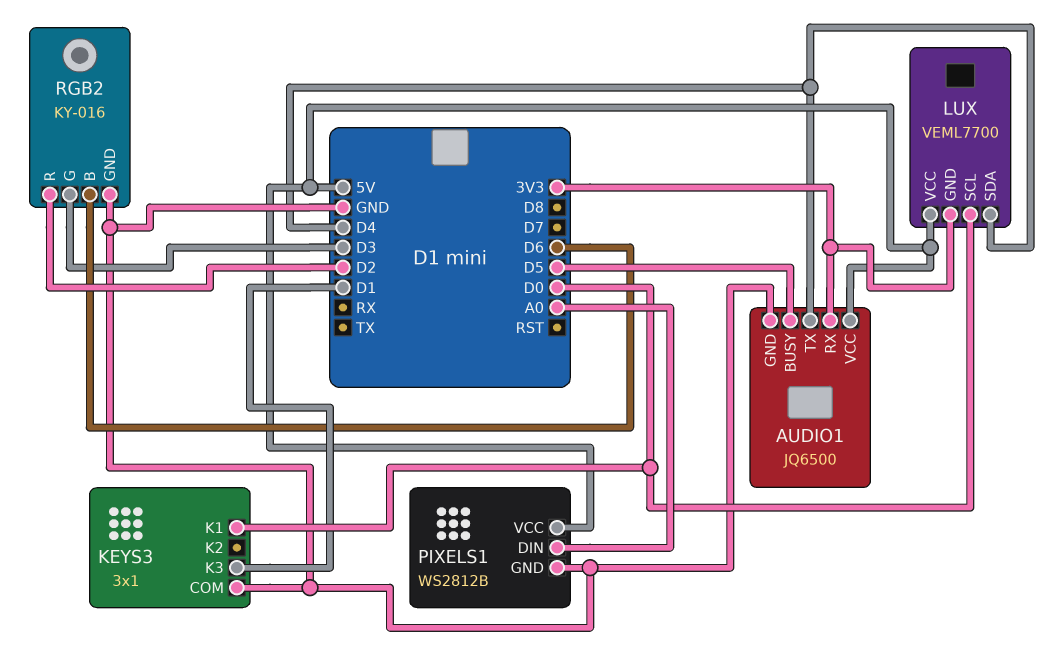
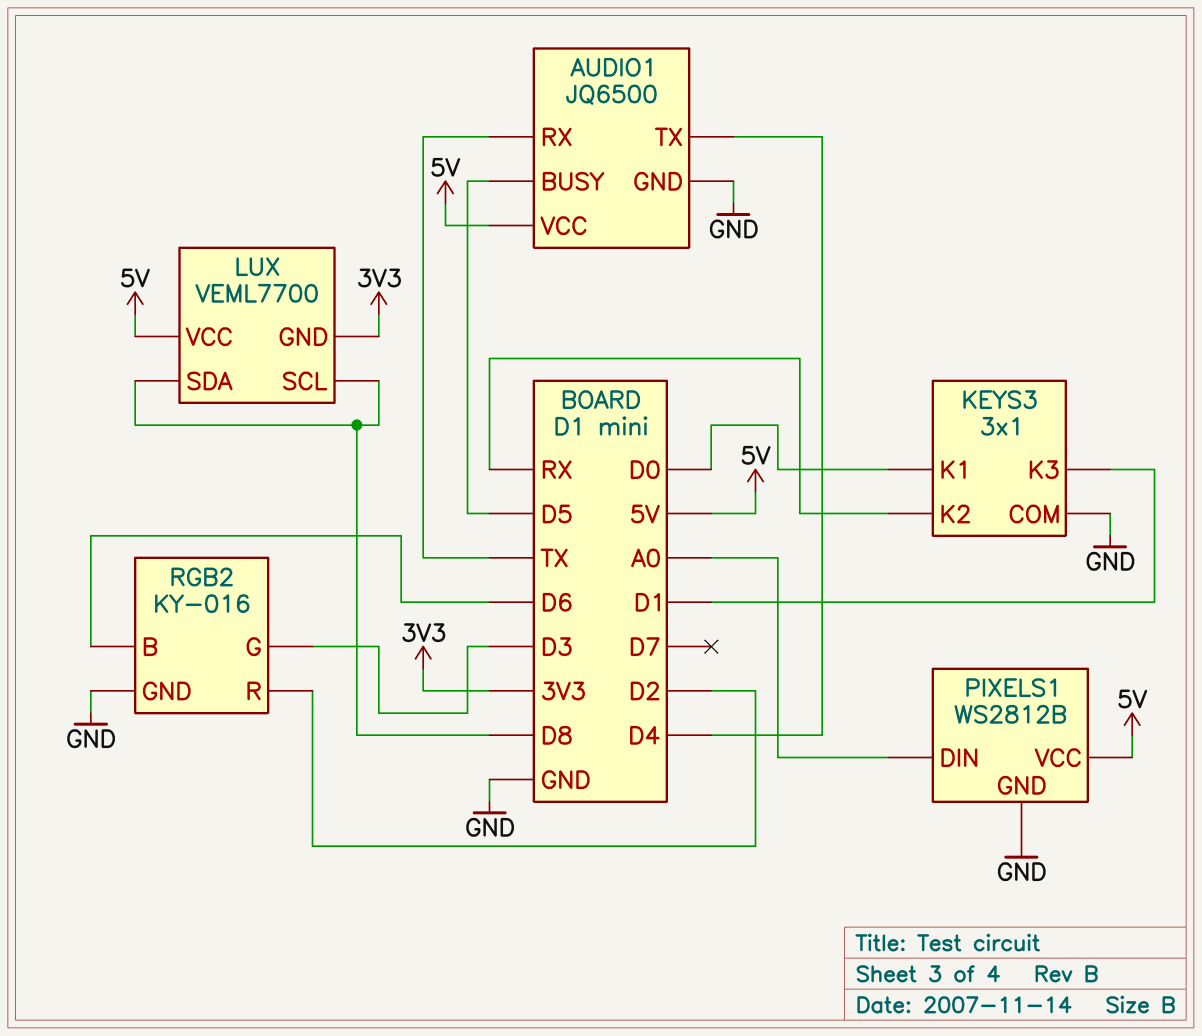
AUDIO1 pin RX: 3V3 -> TX
KEYS3 pin K2: none -> RX
LUX pin SCL: D0 -> D8
LUX pin SDA: D4 -> D8

